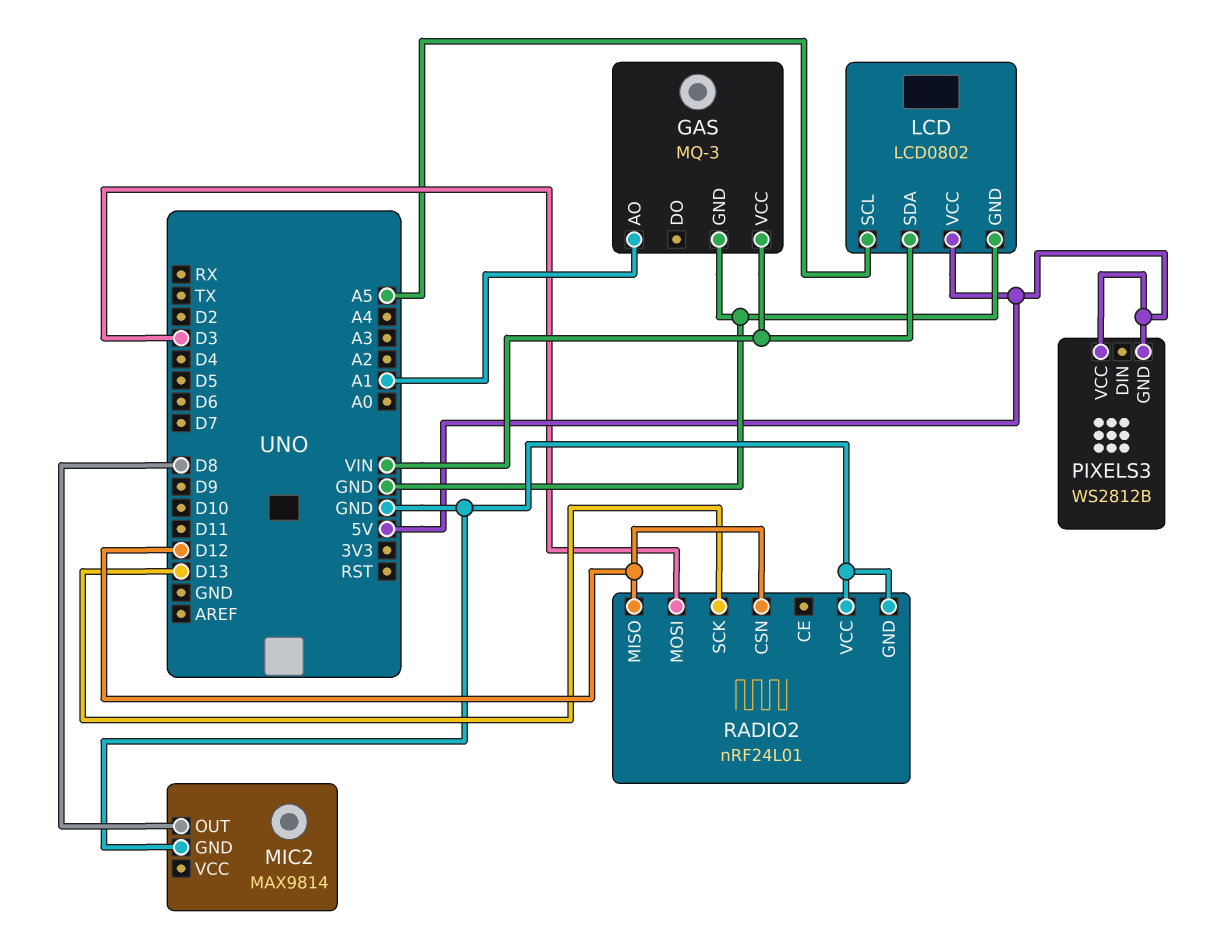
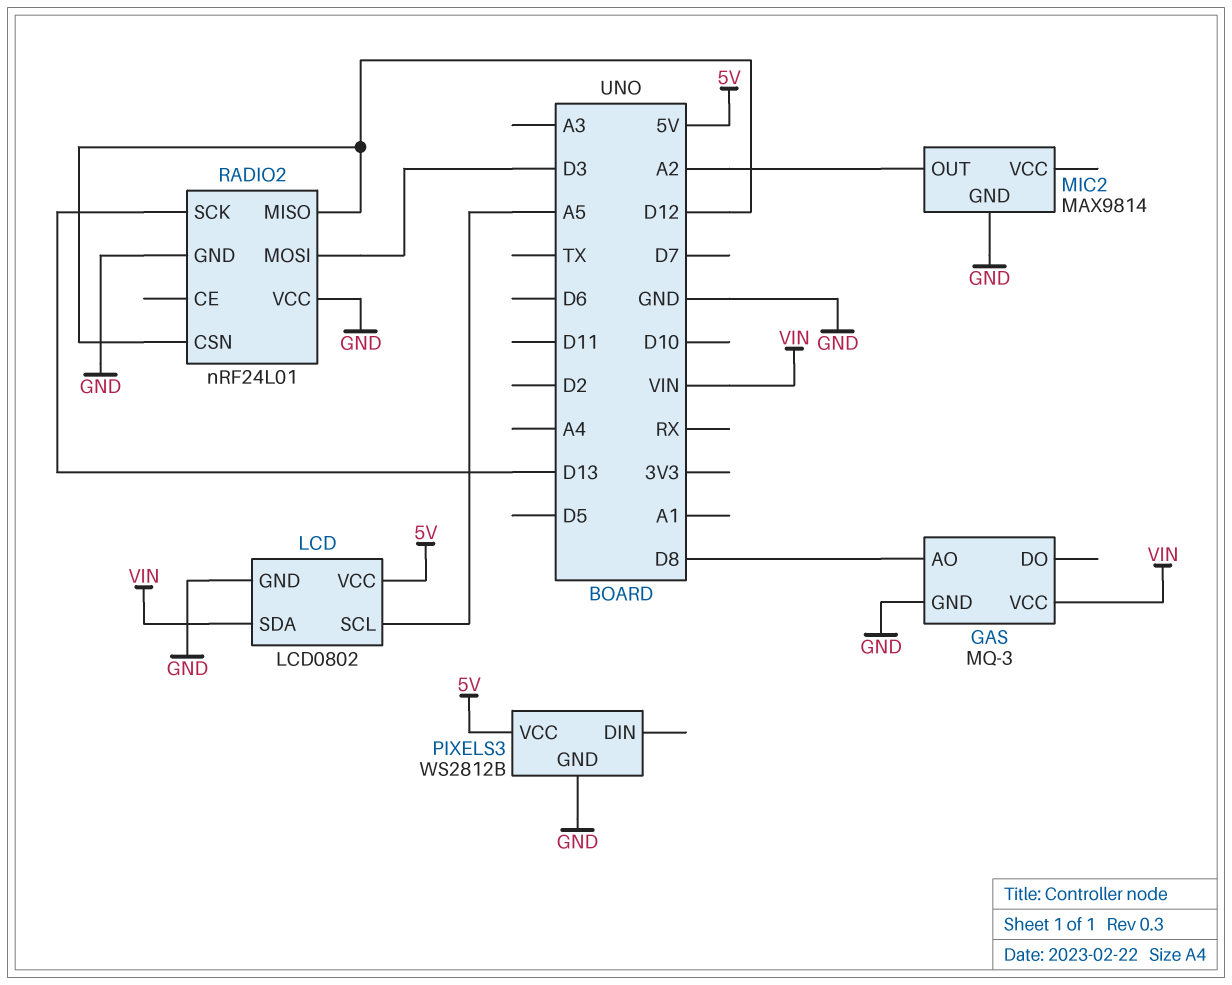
GAS pin AO: A1 -> D8
MIC2 pin OUT: D8 -> A2
PIXELS3 pin GND: 5V -> GND

